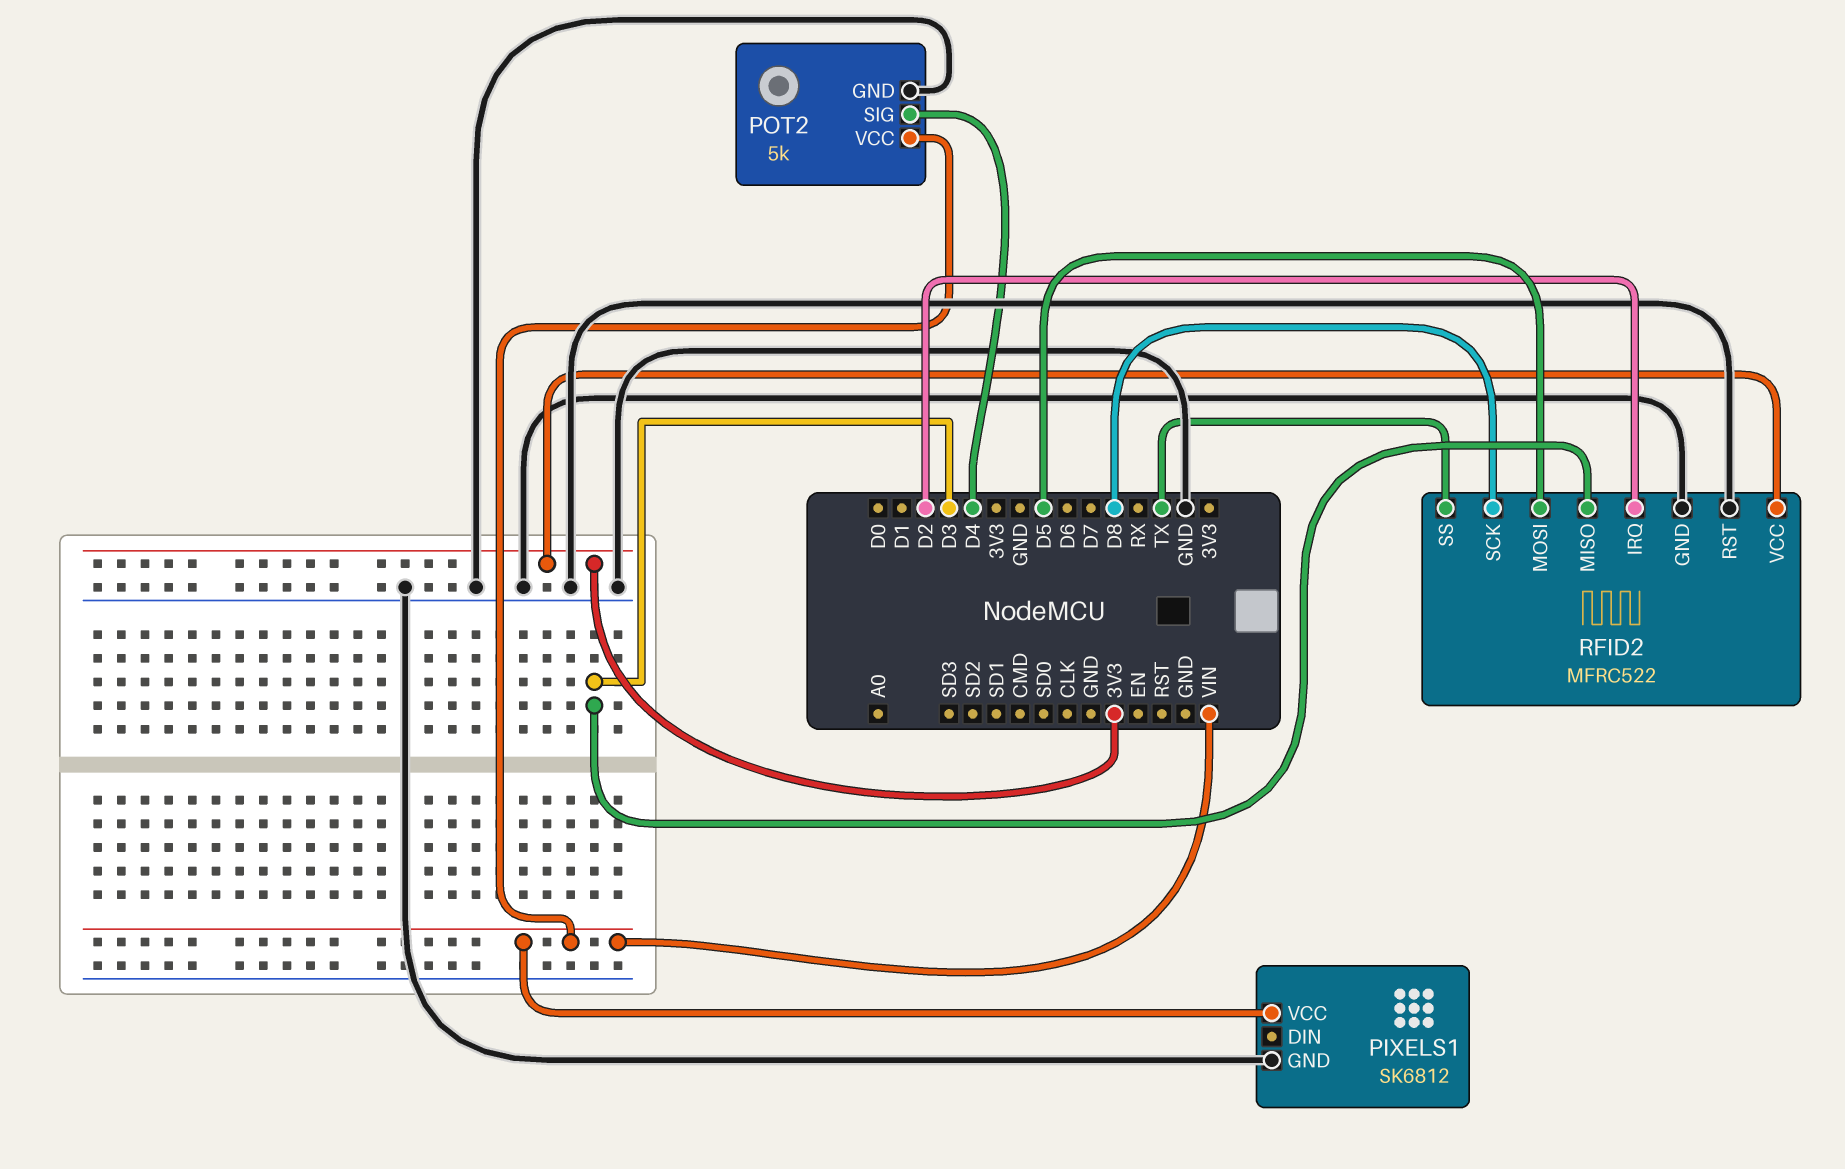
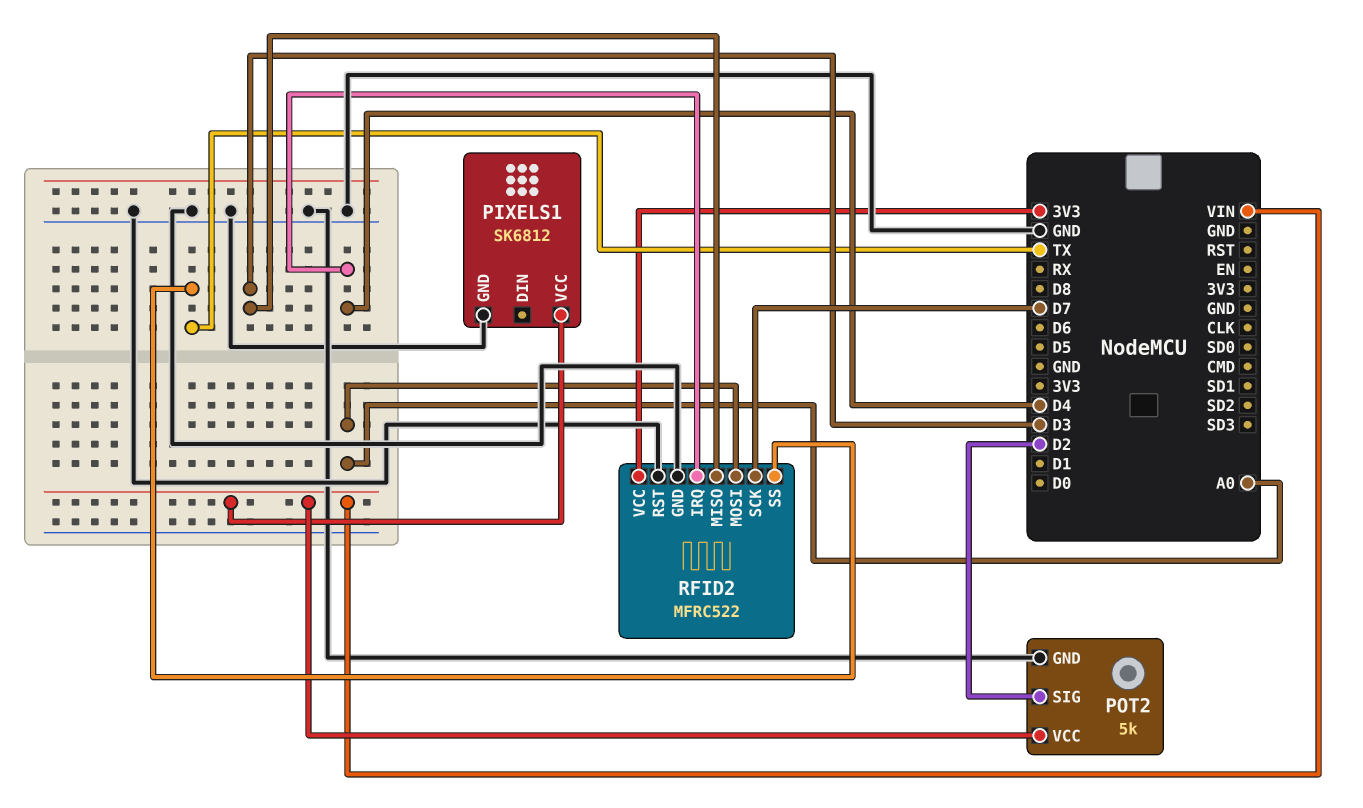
POT2 pin SIG: D4 -> D2
RFID2 pin IRQ: D2 -> D4
RFID2 pin MOSI: D5 -> A0
RFID2 pin SCK: D8 -> D7

